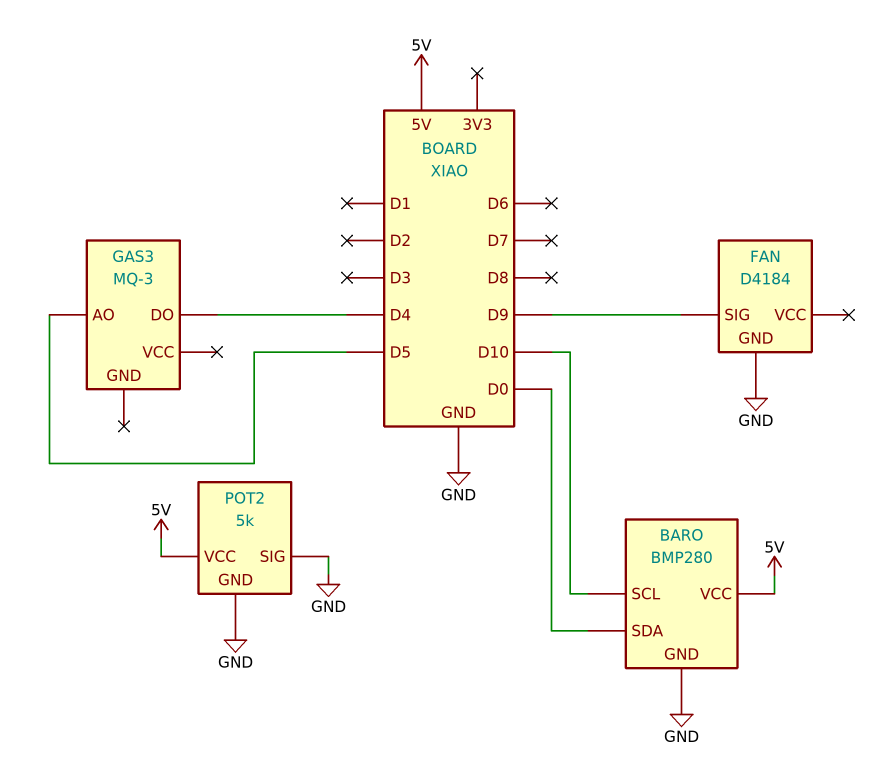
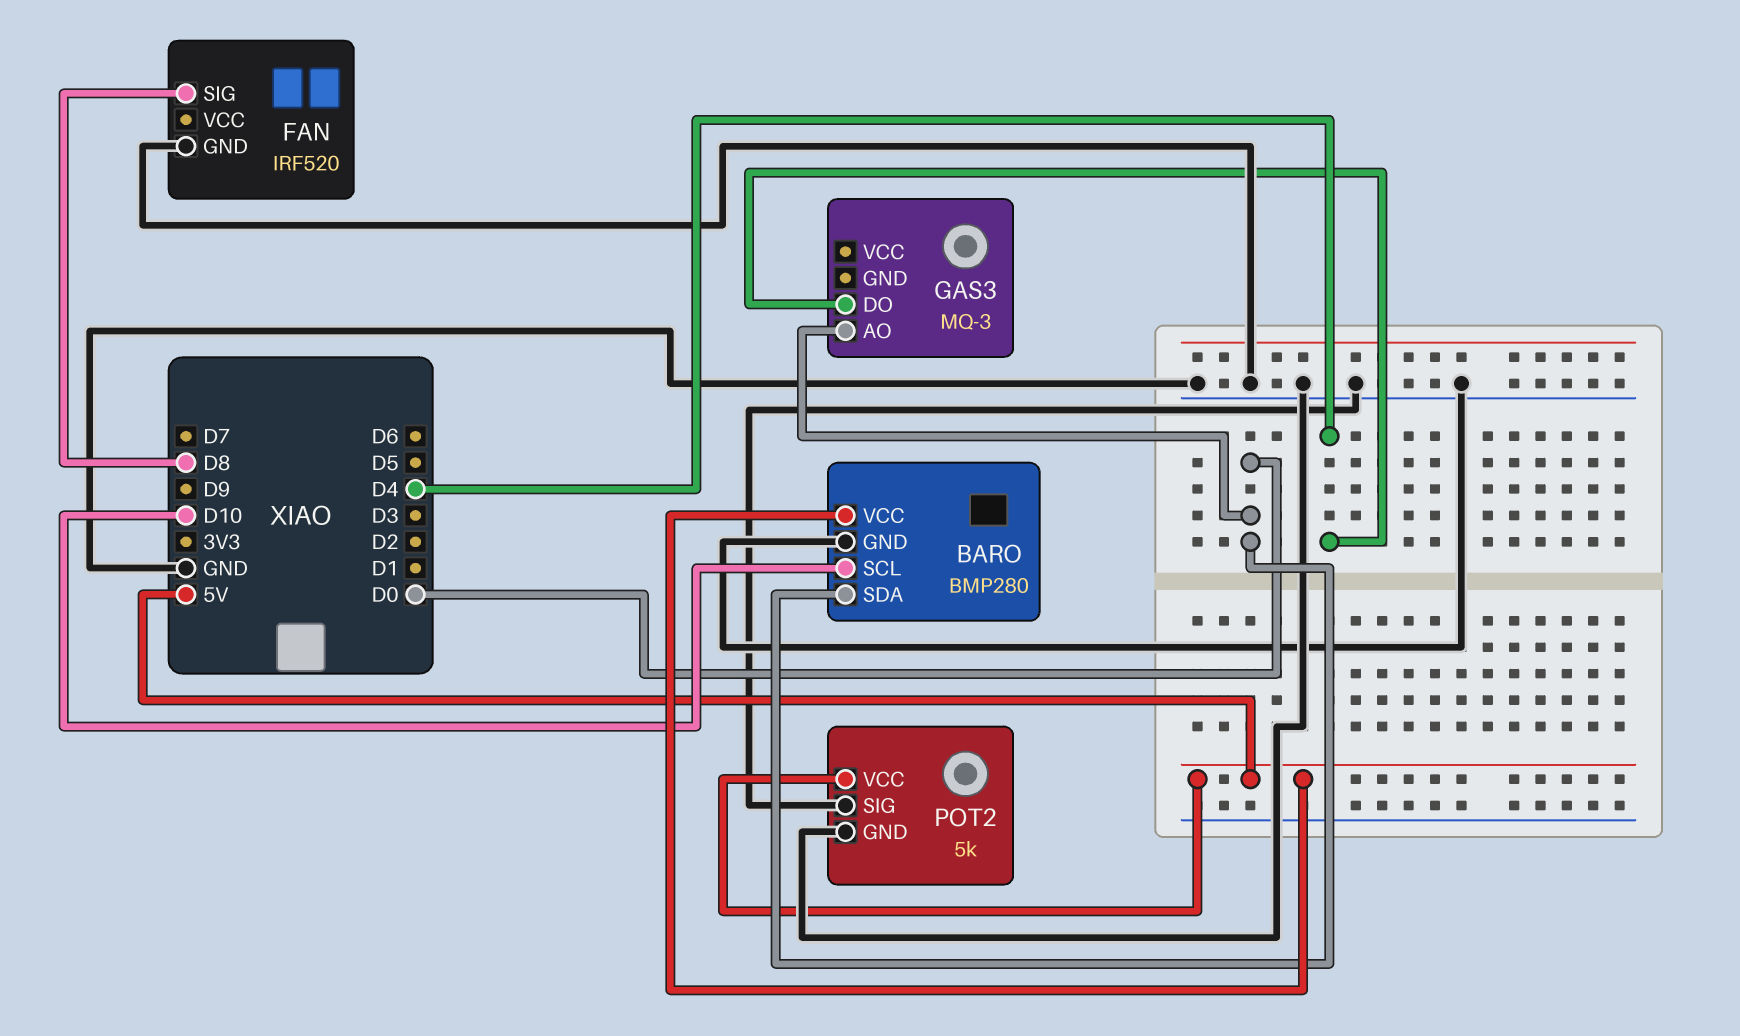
FAN: D4184 -> IRF520
FAN pin SIG: D9 -> D8
GAS3 pin AO: D5 -> D0

